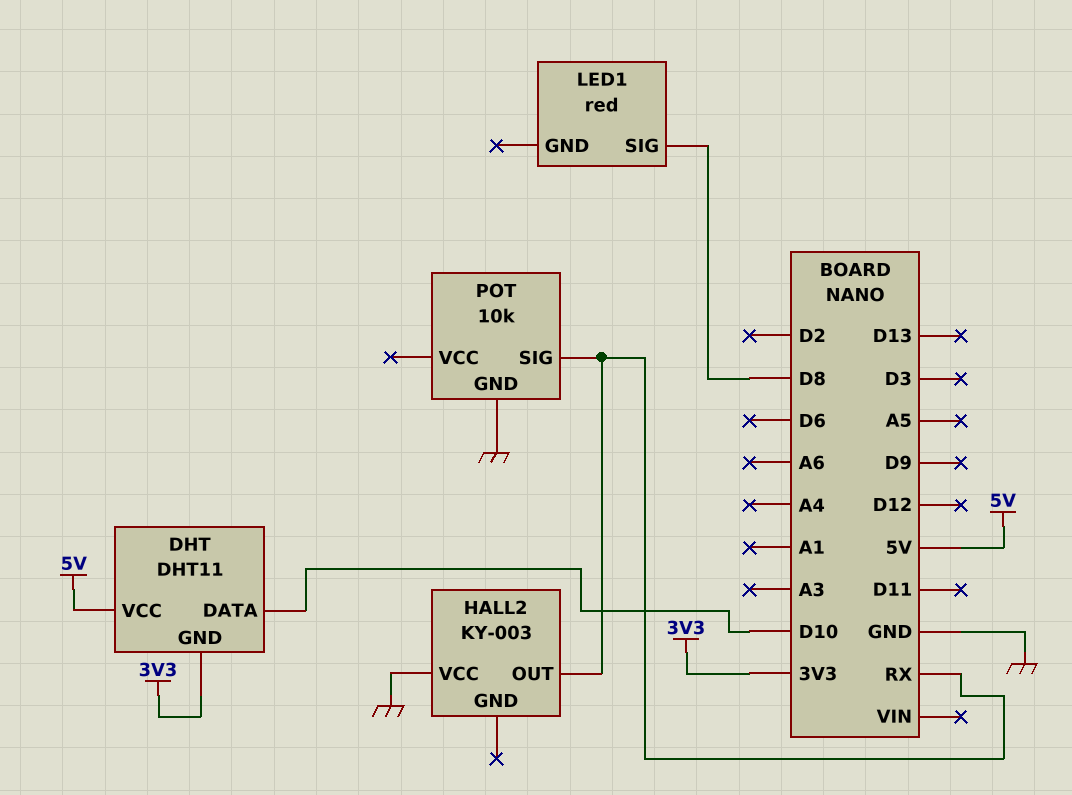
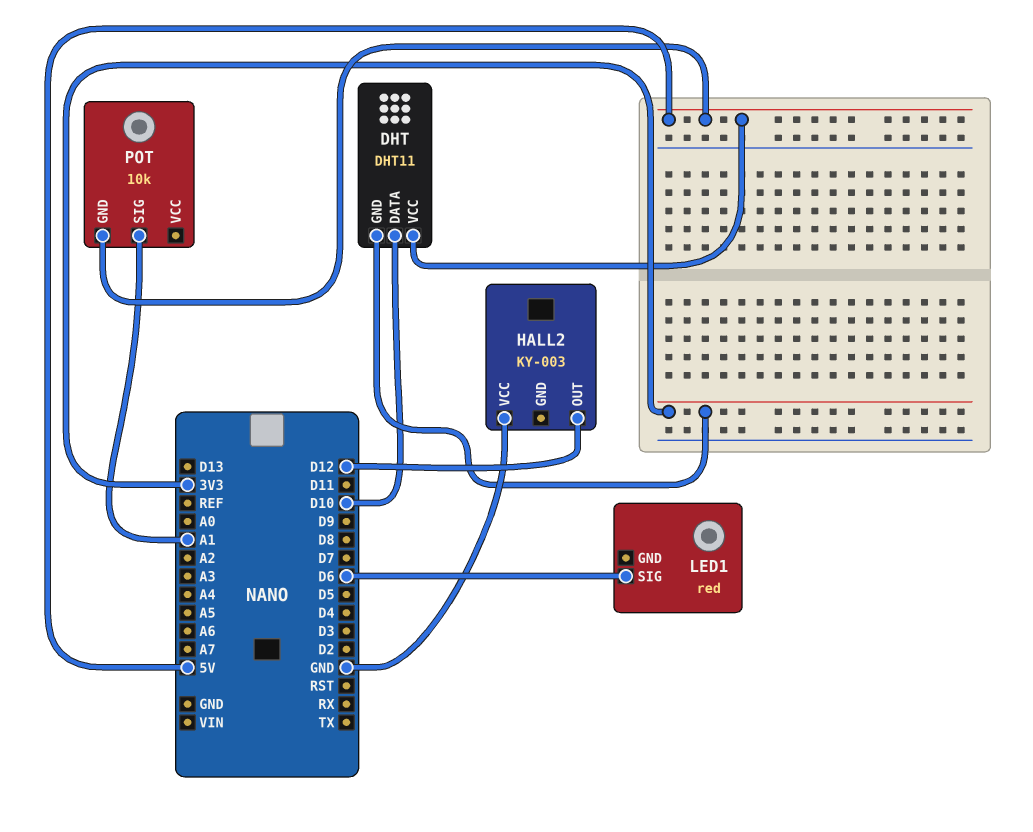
HALL2 pin OUT: RX -> D12
LED1 pin SIG: D8 -> D6
POT pin GND: GND -> 5V
POT pin SIG: RX -> A1

